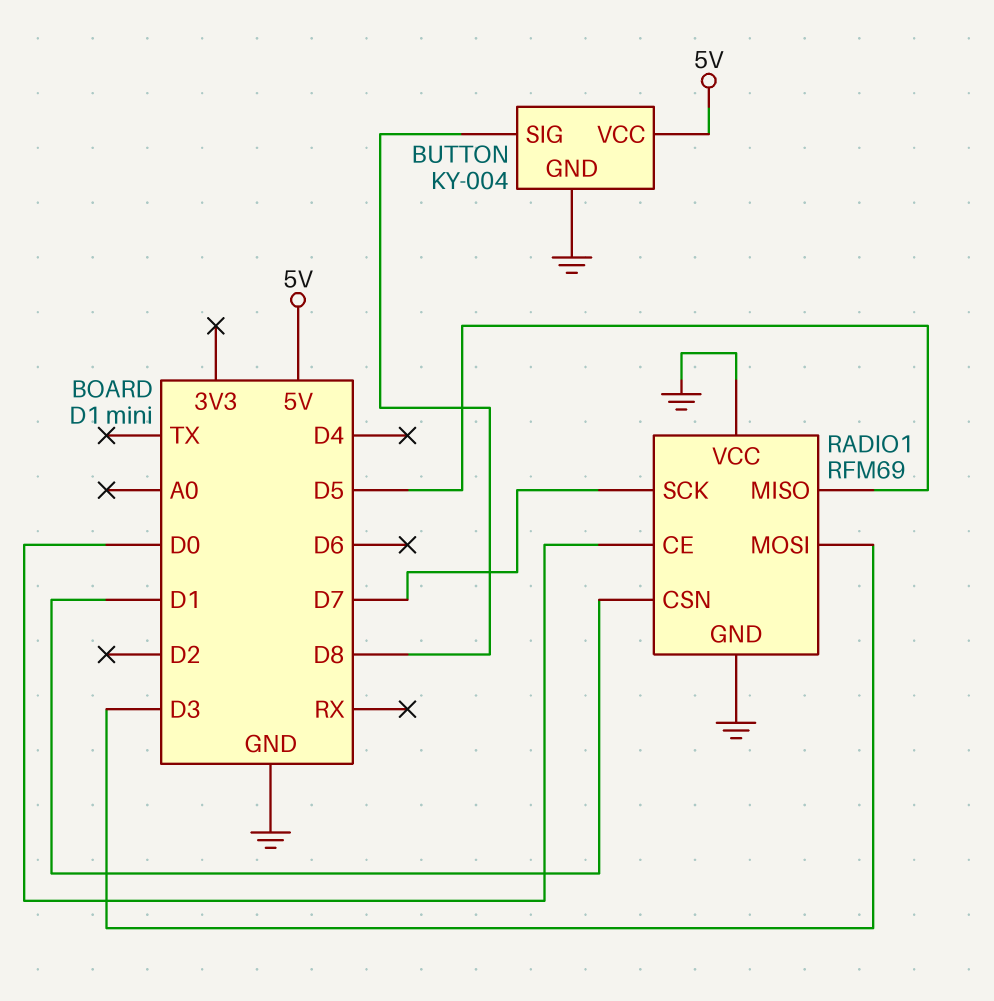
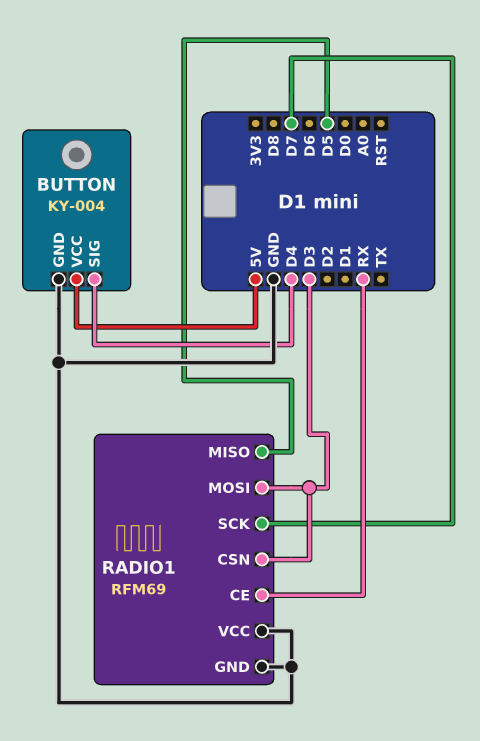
BUTTON pin SIG: D8 -> D4
RADIO1 pin CE: D0 -> RX
RADIO1 pin CSN: D1 -> D3

